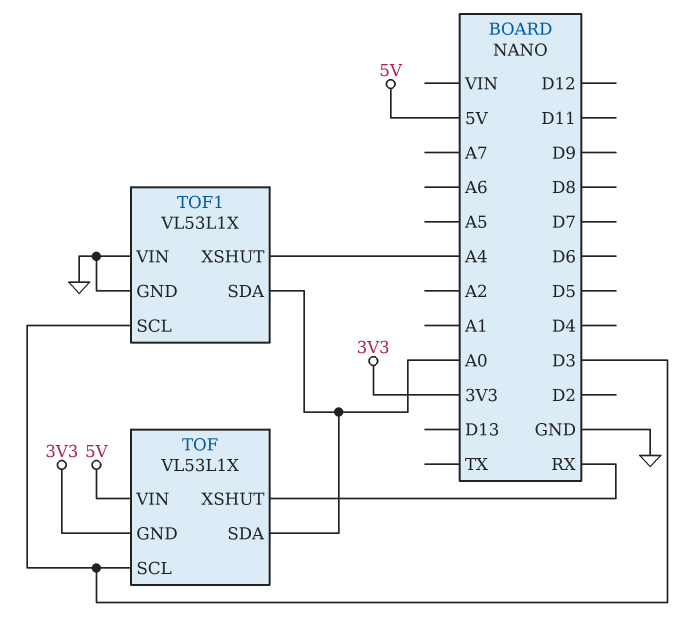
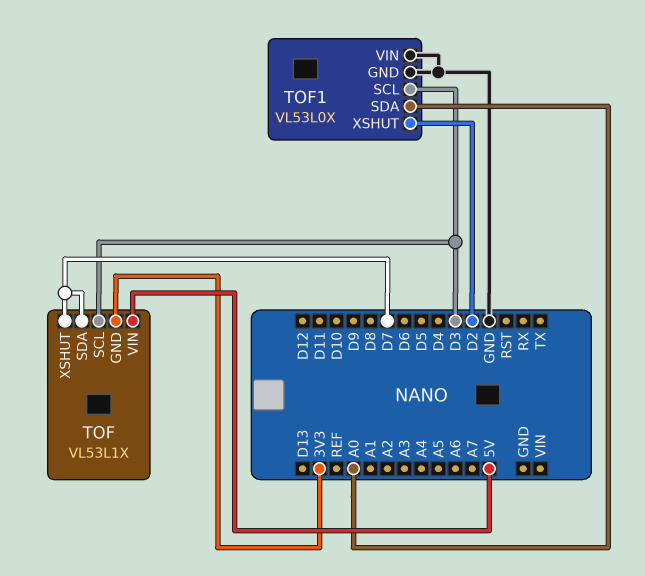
TOF pin SDA: A0 -> D7
TOF pin XSHUT: RX -> D7
TOF1: VL53L1X -> VL53L0X
TOF1 pin XSHUT: A4 -> D2

